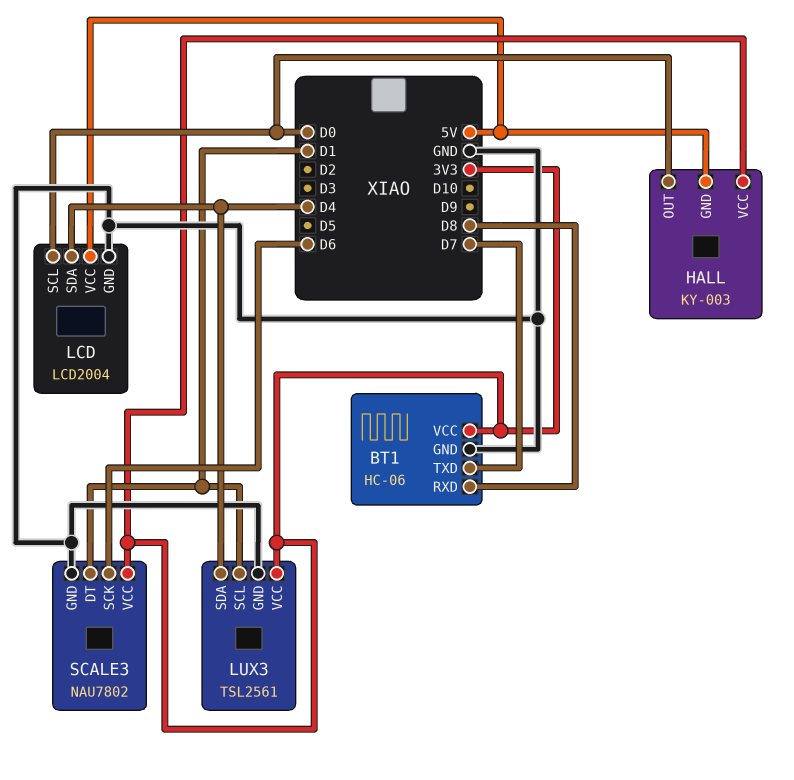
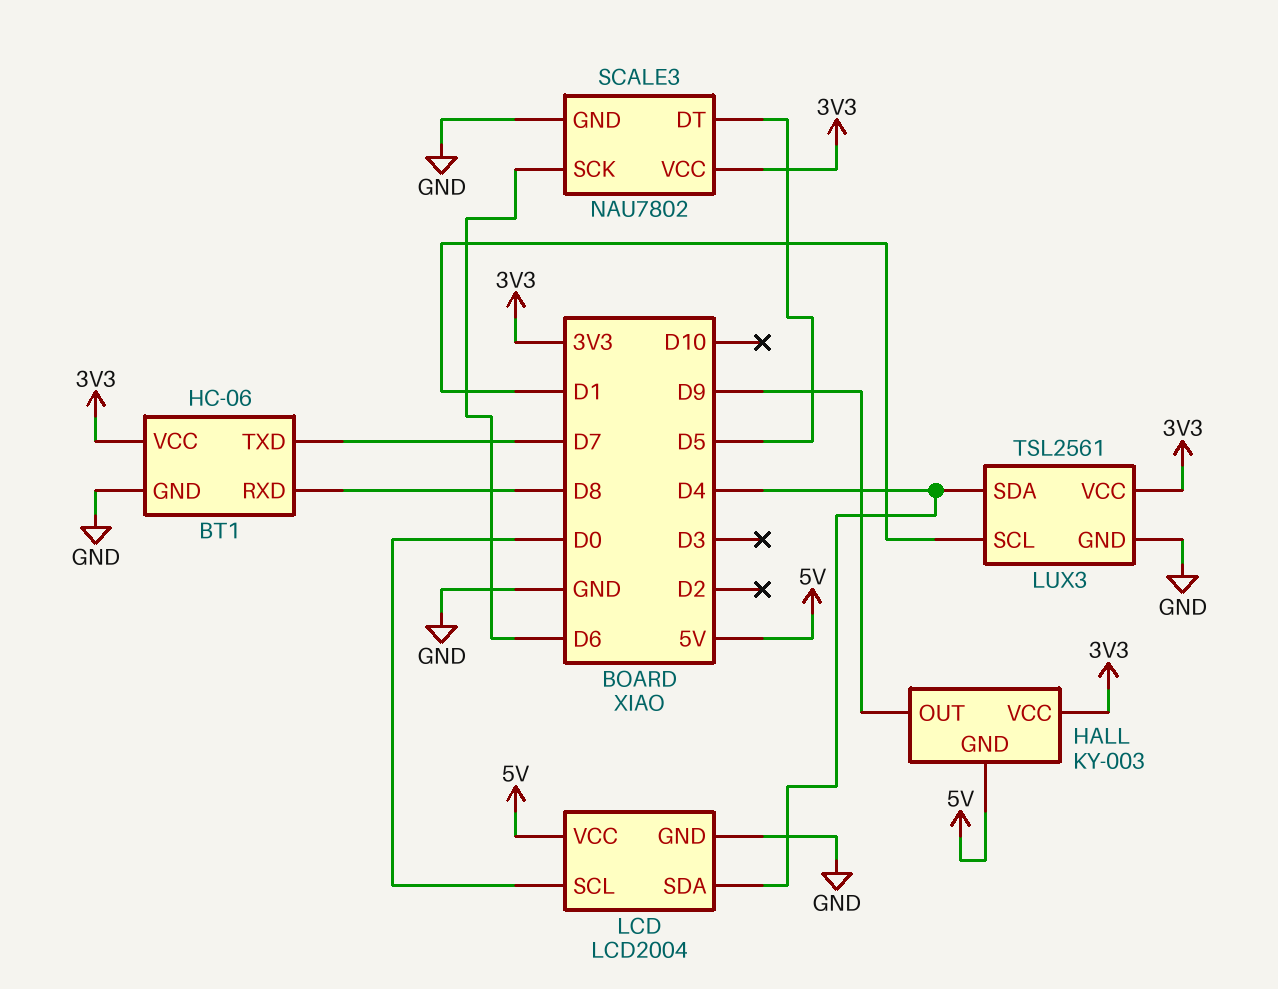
HALL pin OUT: D0 -> D9
SCALE3 pin DT: D1 -> D5

